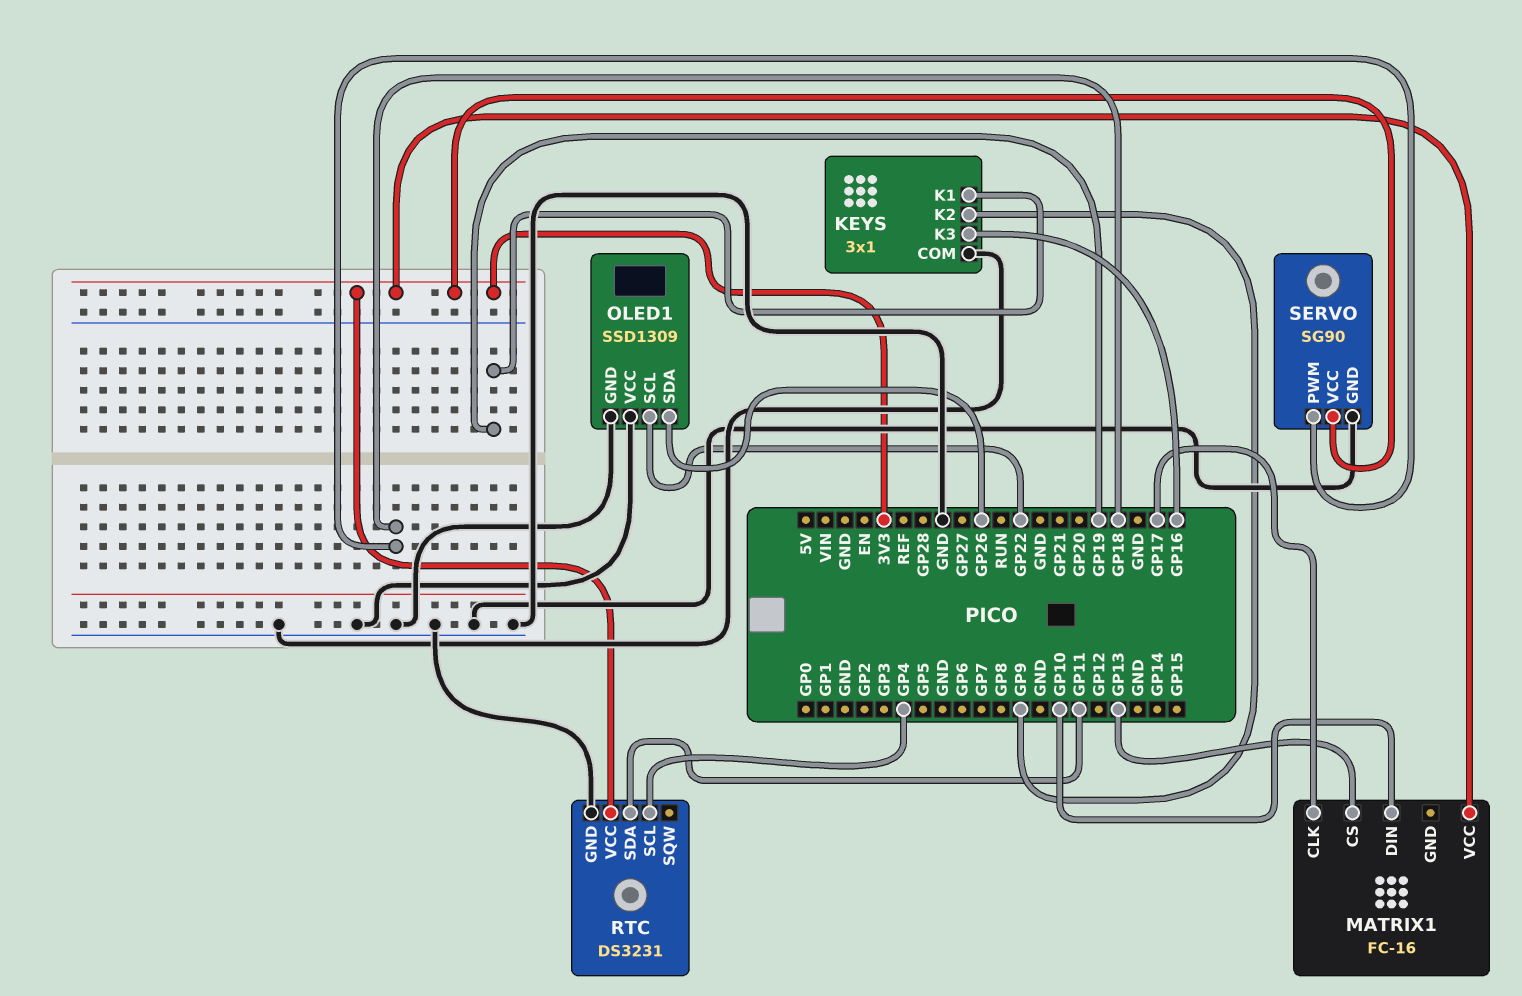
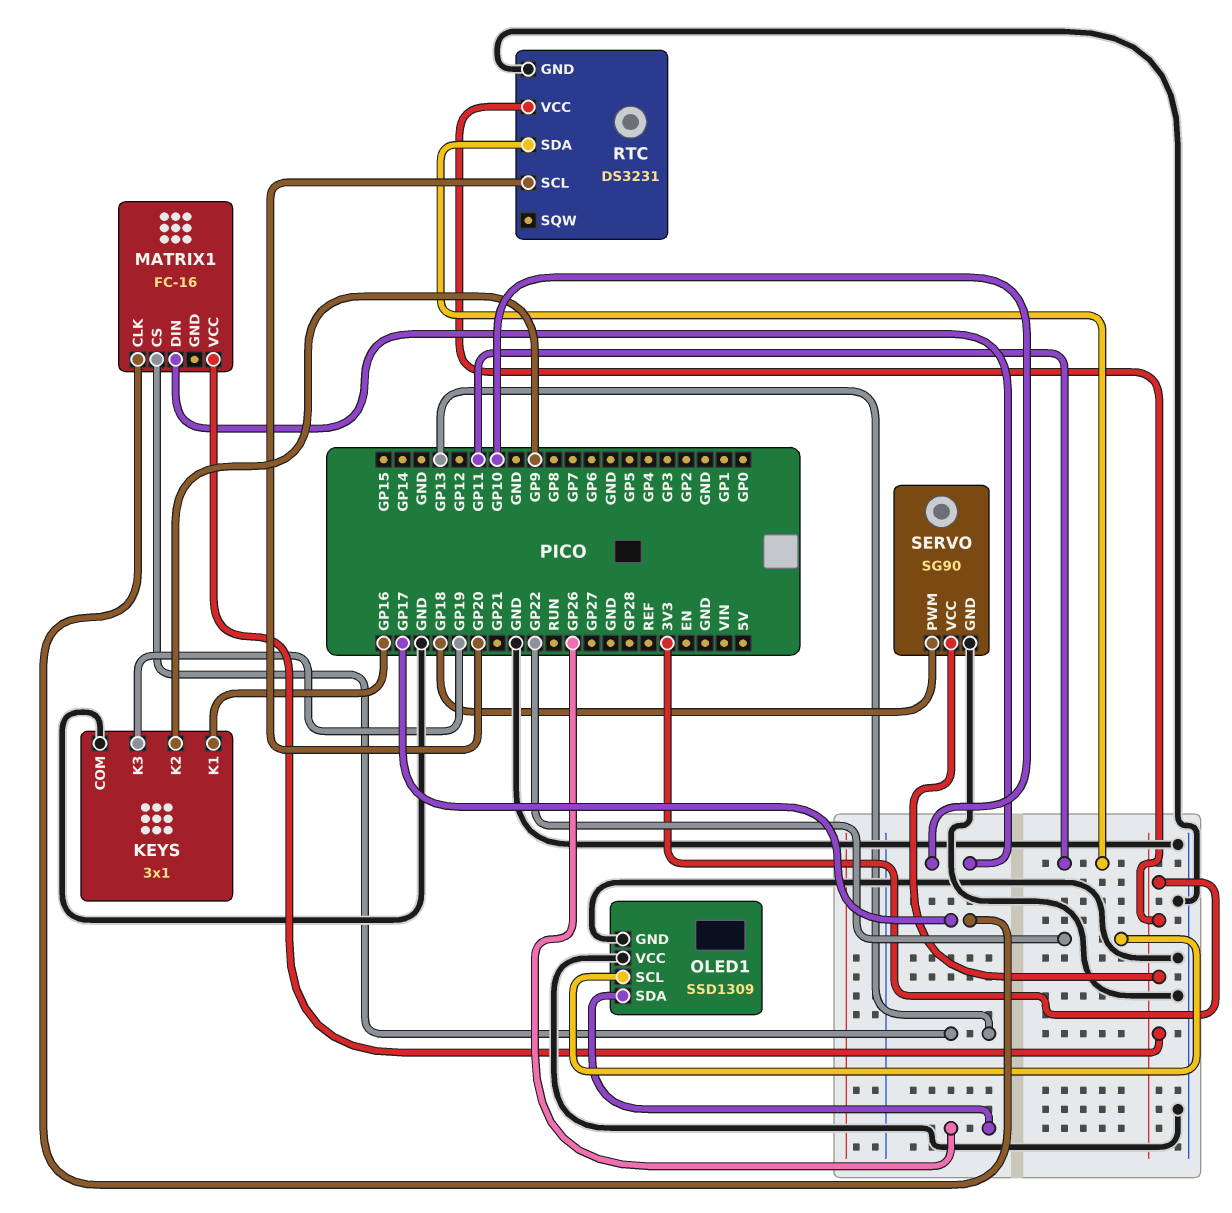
KEYS pin K1: GP19 -> GP16
KEYS pin K3: GP16 -> GP19
RTC pin SCL: GP4 -> GP20

